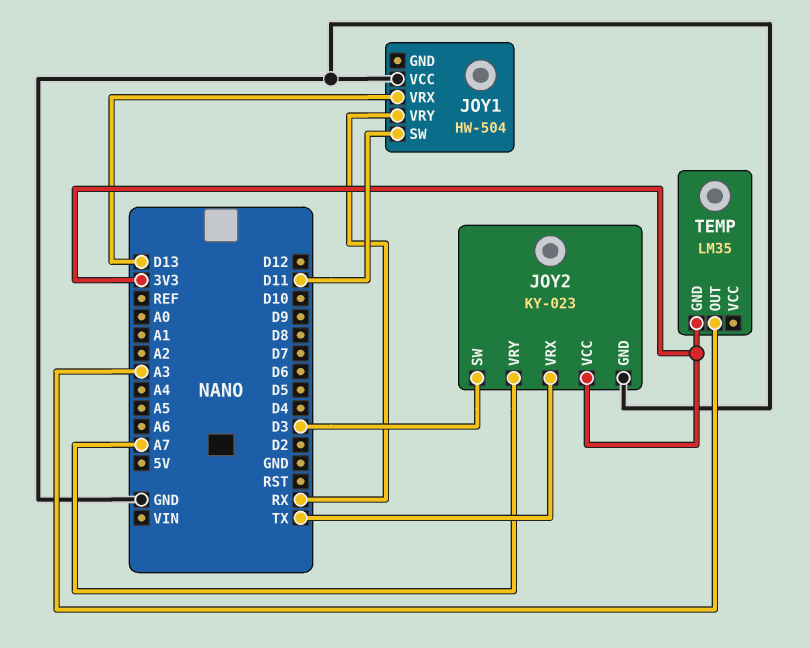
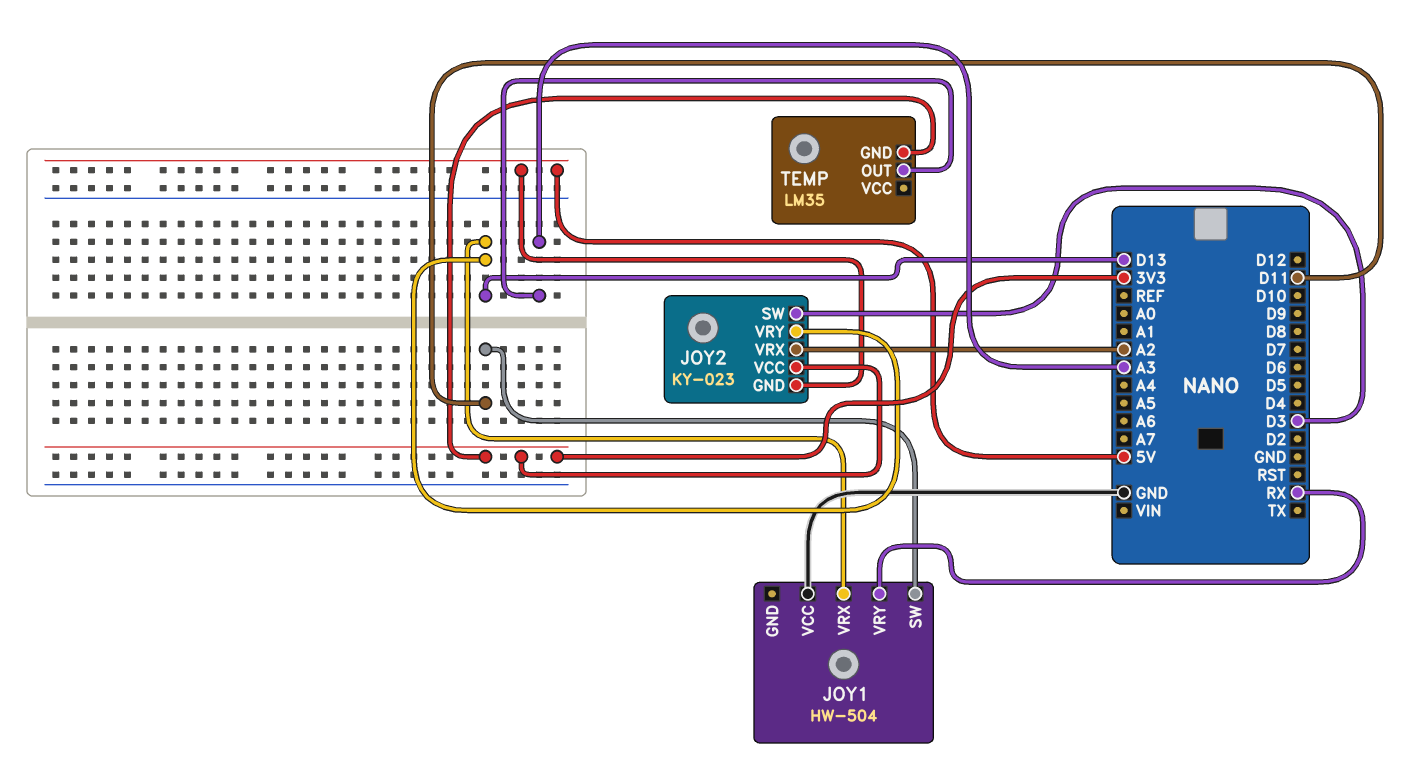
JOY2 pin GND: GND -> 5V
JOY2 pin VRX: TX -> A2
JOY2 pin VRY: A7 -> D13

